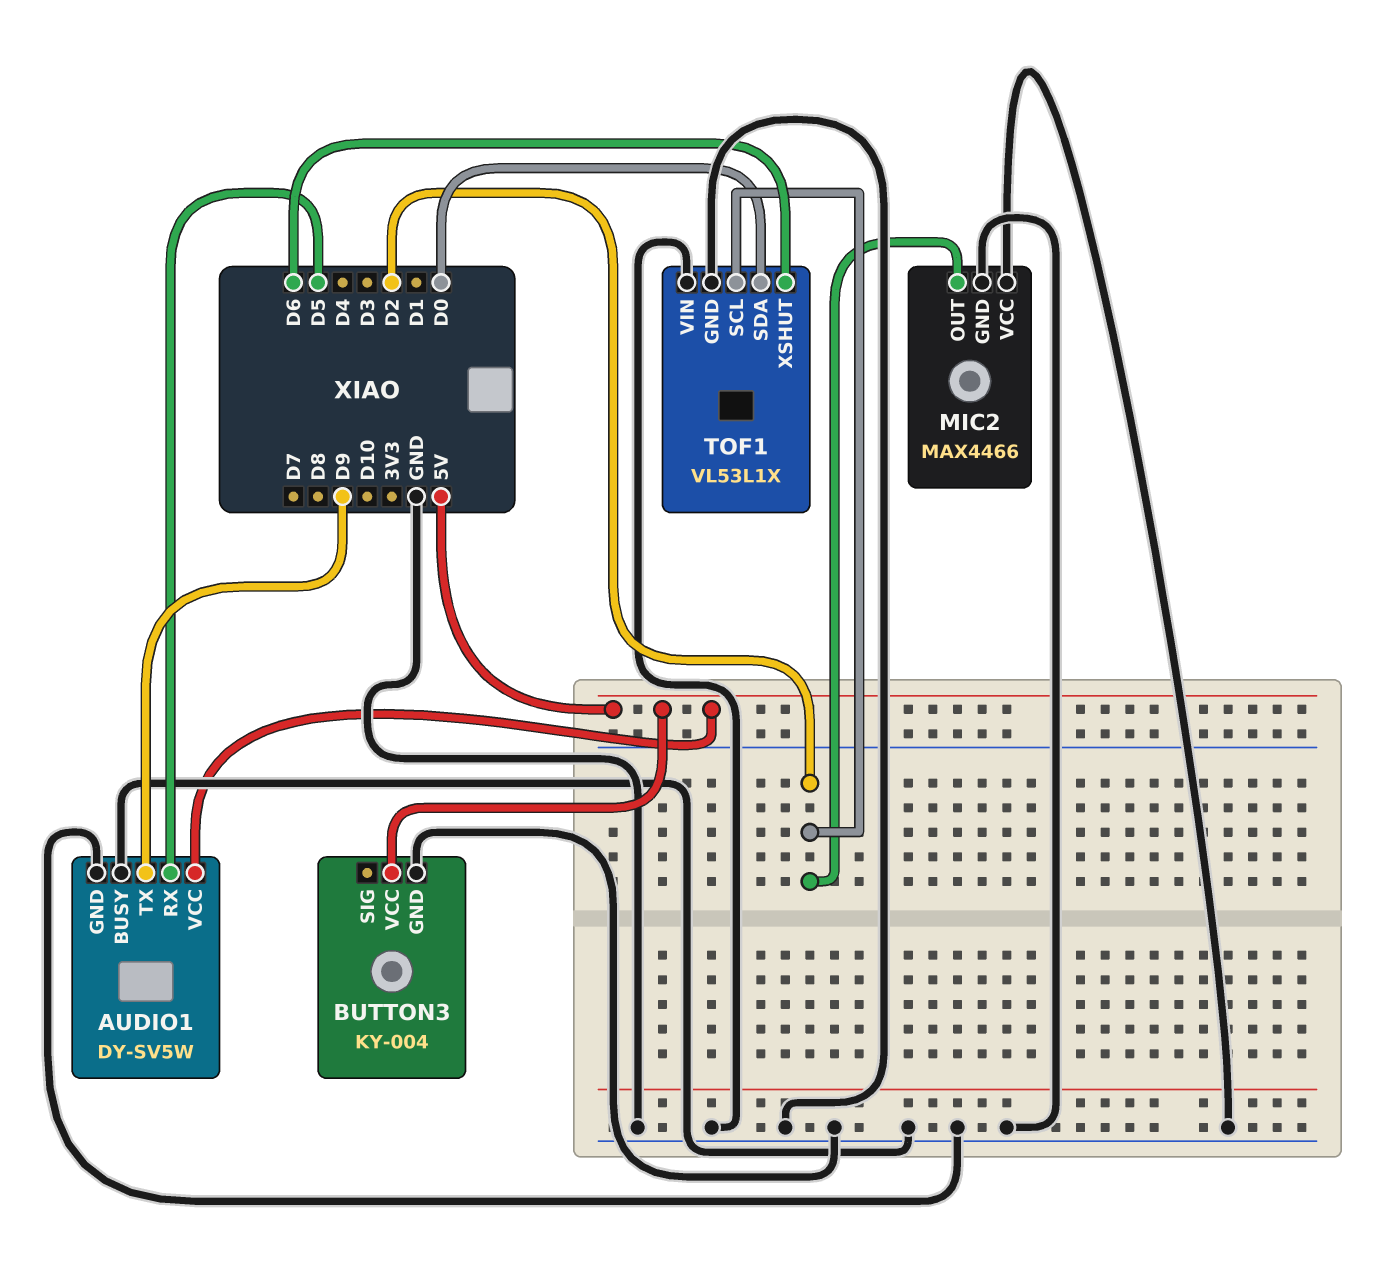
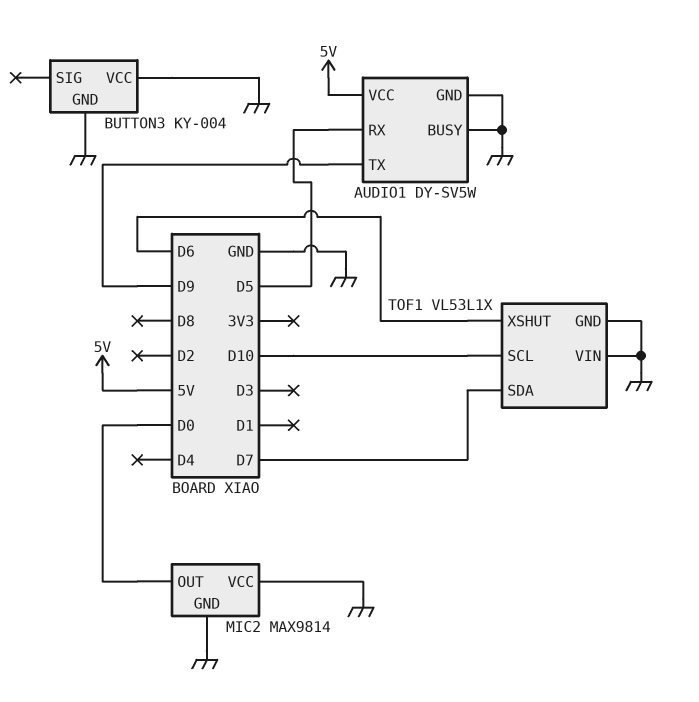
BUTTON3 pin VCC: 5V -> GND
MIC2: MAX4466 -> MAX9814
MIC2 pin OUT: D2 -> D0
TOF1 pin SCL: D2 -> D10
TOF1 pin SDA: D0 -> D7

